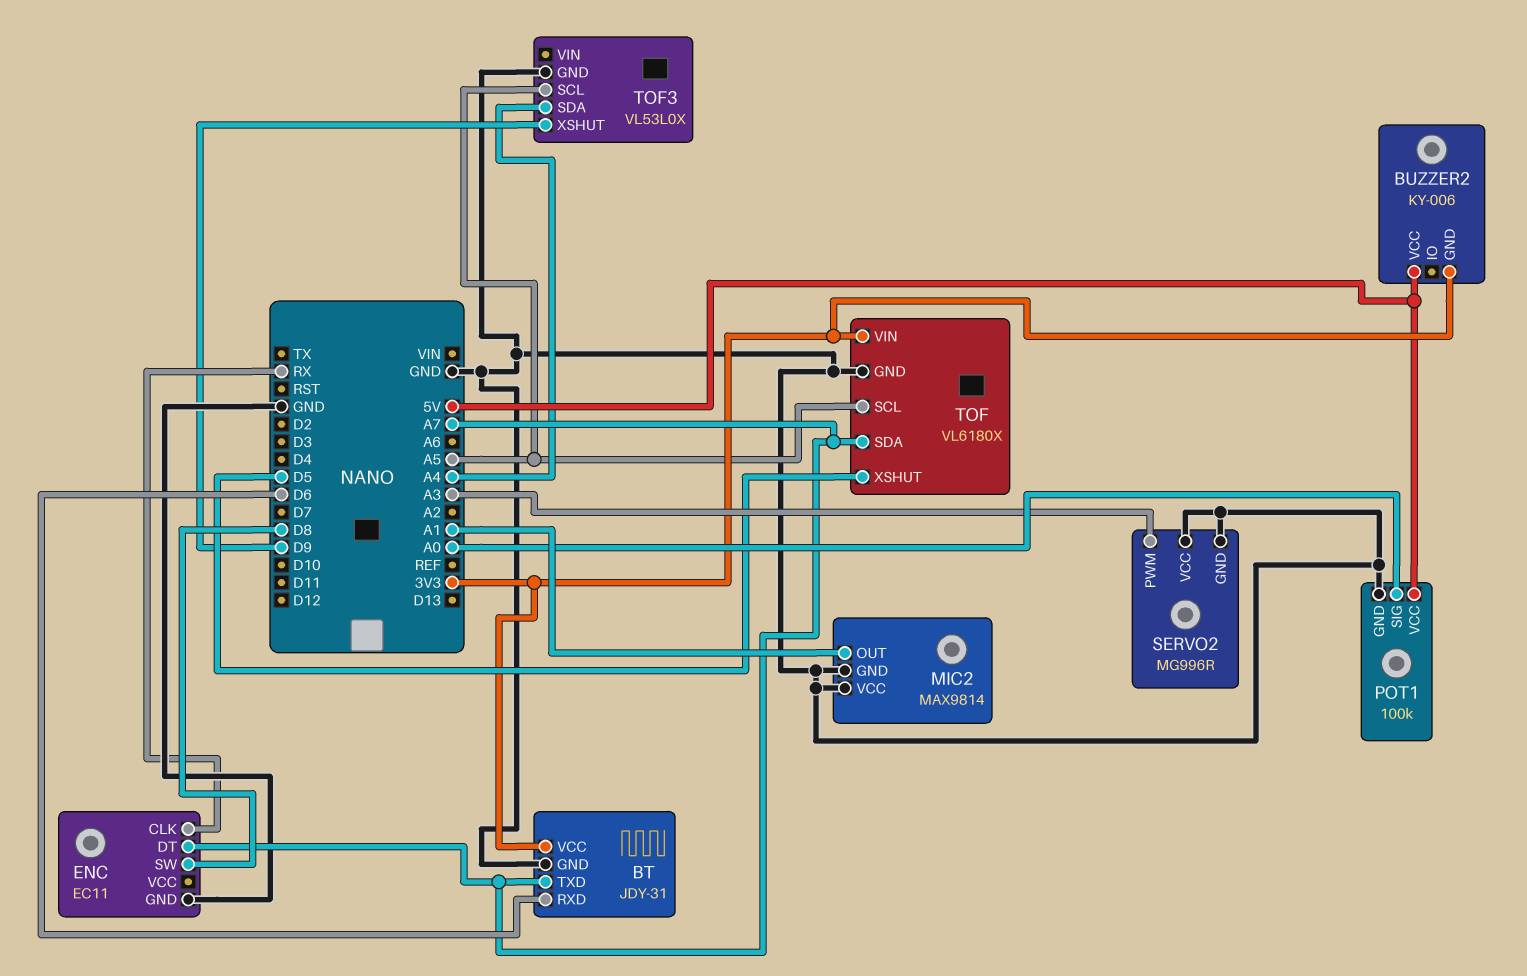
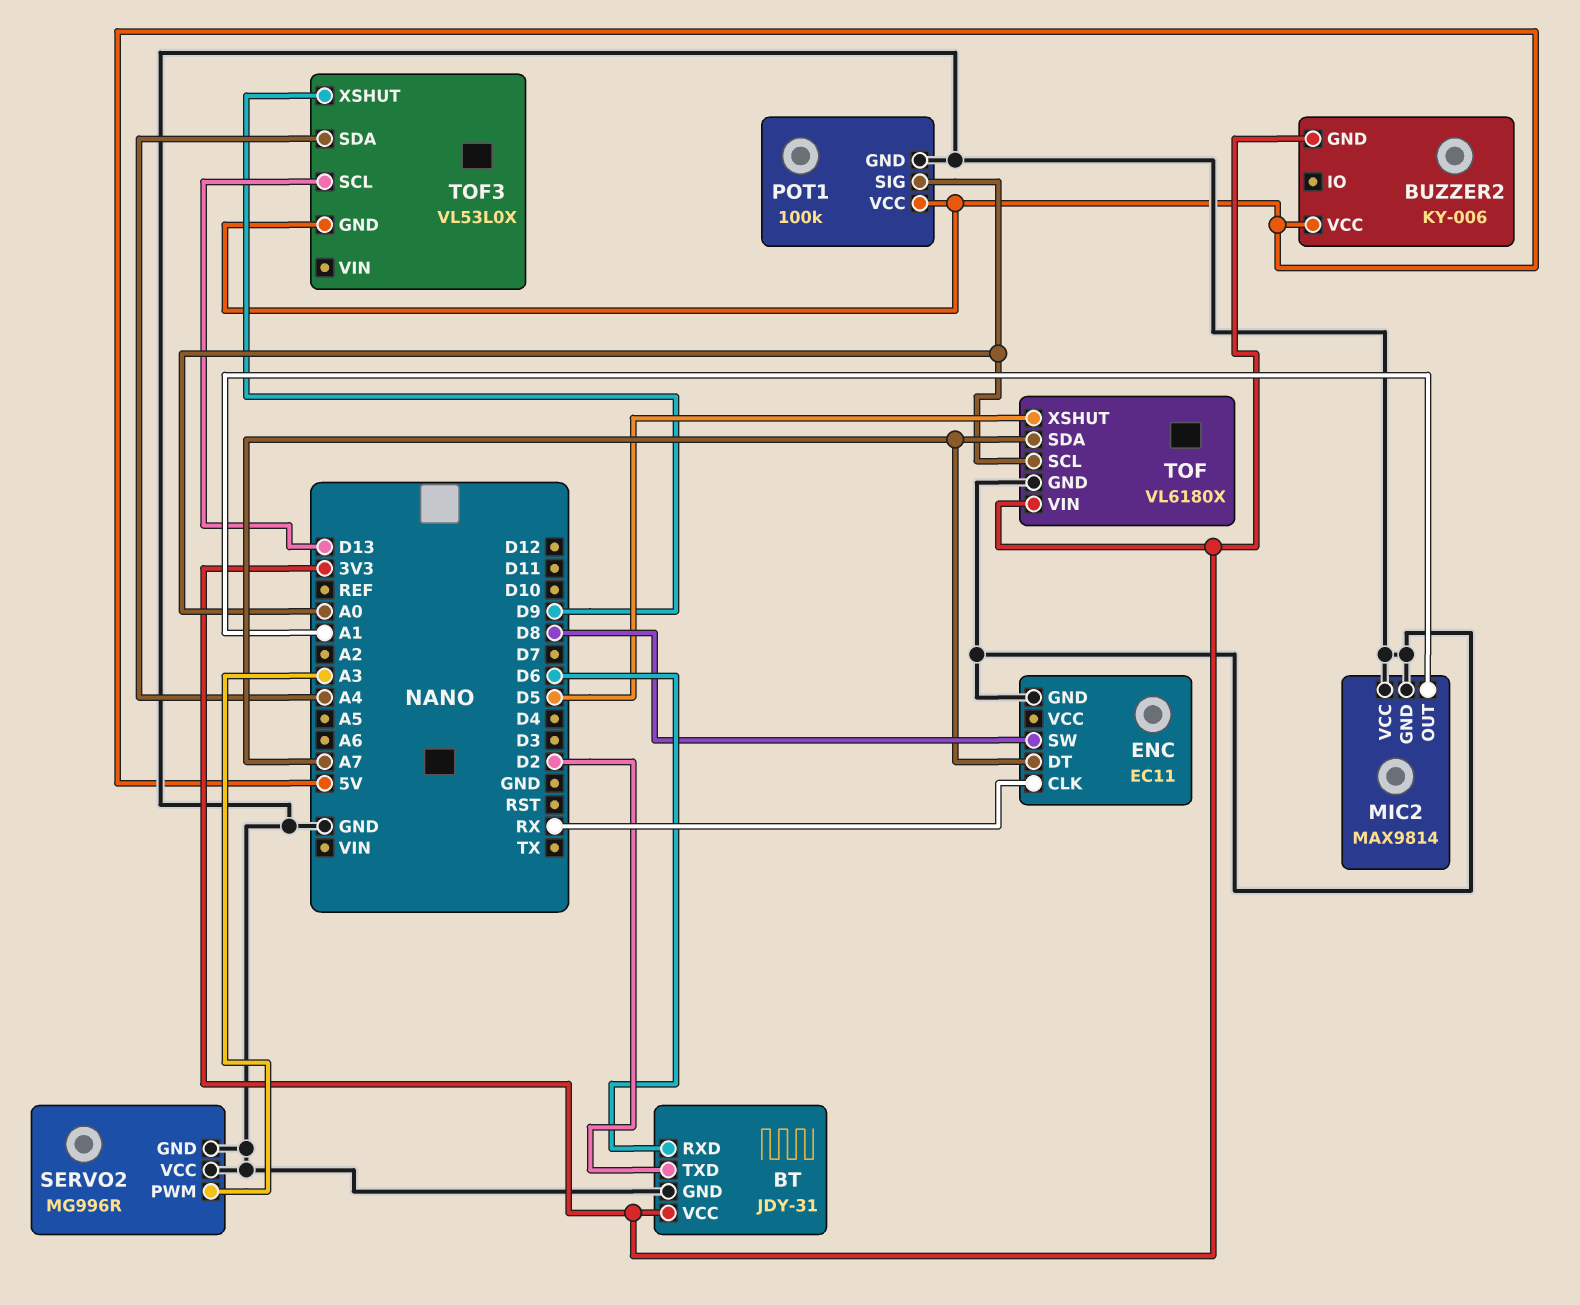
BT pin TXD: A7 -> D2
TOF pin SCL: A5 -> A0
TOF3 pin GND: GND -> 5V
TOF3 pin SCL: A5 -> D13

